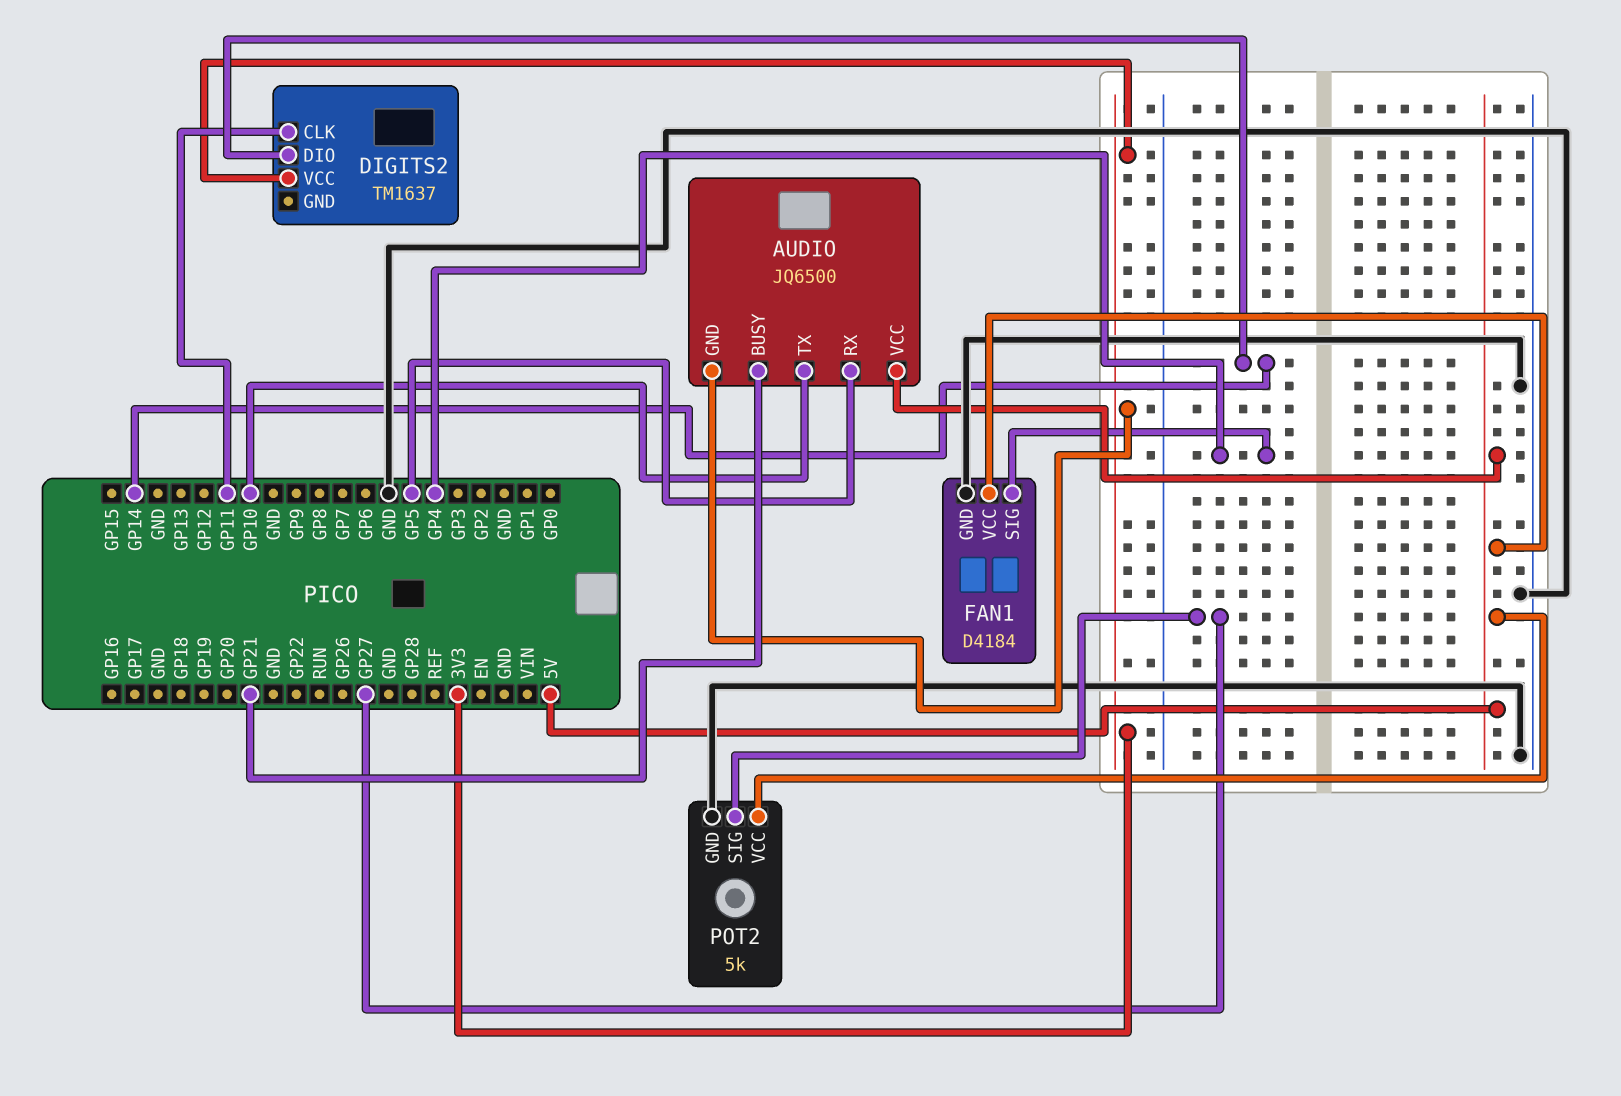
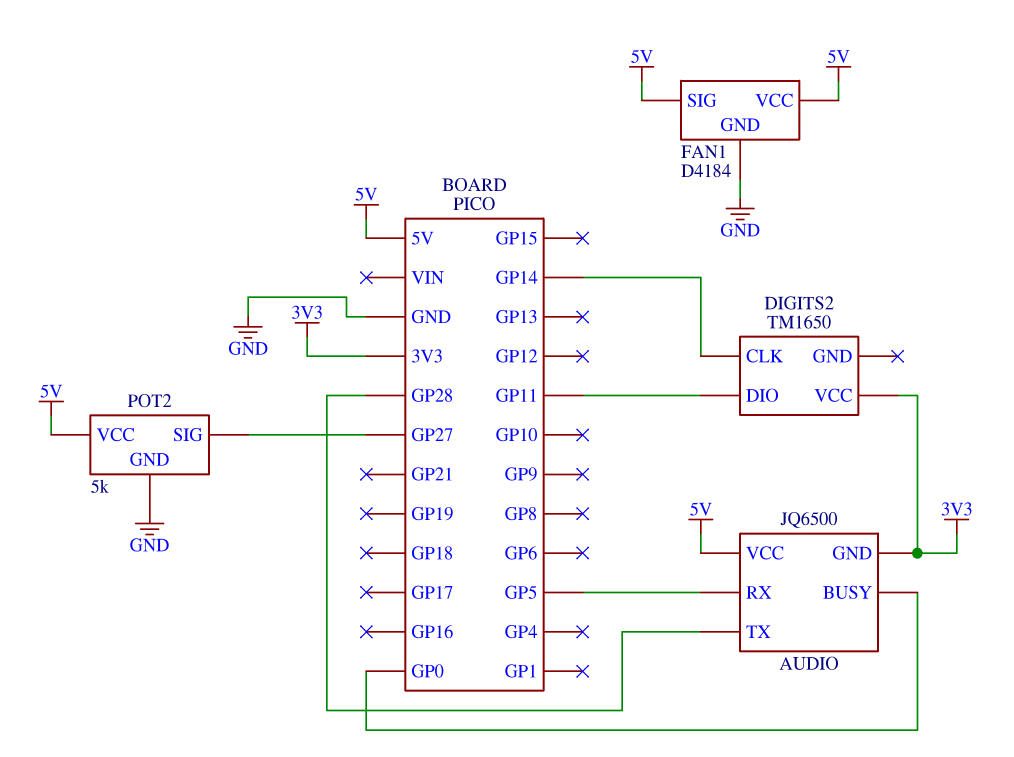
AUDIO pin BUSY: GP21 -> GP0
AUDIO pin TX: GP10 -> GP28
DIGITS2: TM1637 -> TM1650
DIGITS2 pin CLK: GP11 -> GP14
DIGITS2 pin DIO: GP14 -> GP11
FAN1 pin SIG: GP4 -> 5V

